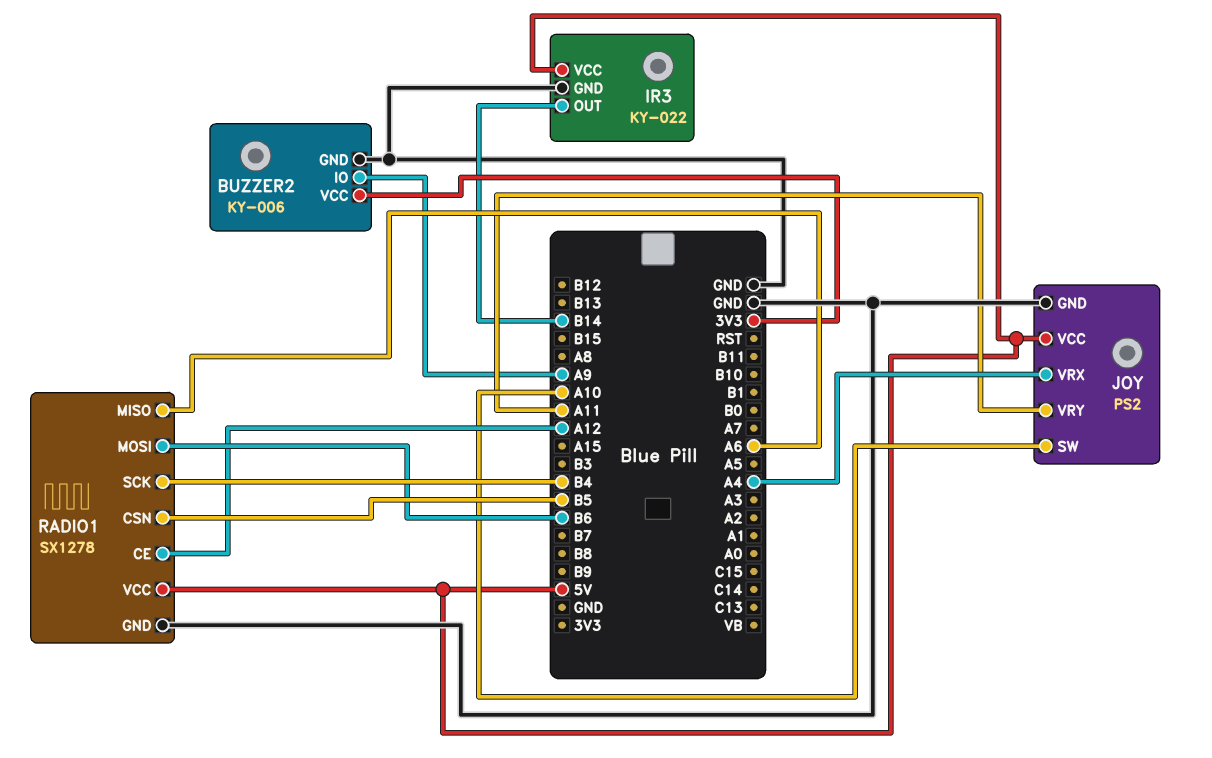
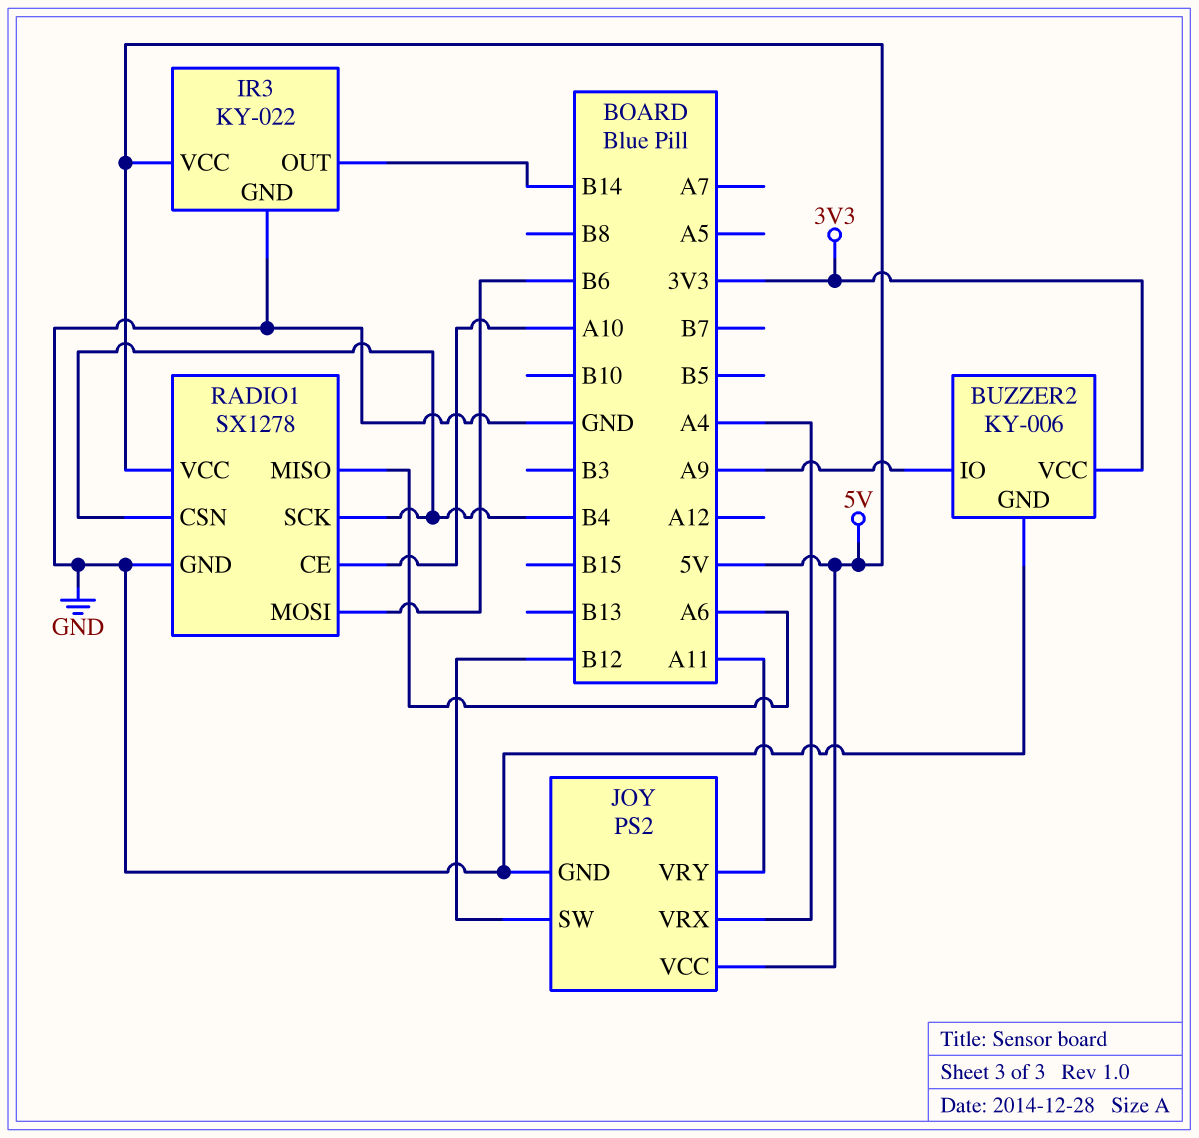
JOY pin SW: A10 -> B12
RADIO1 pin CE: A12 -> A10
RADIO1 pin CSN: B5 -> B4

